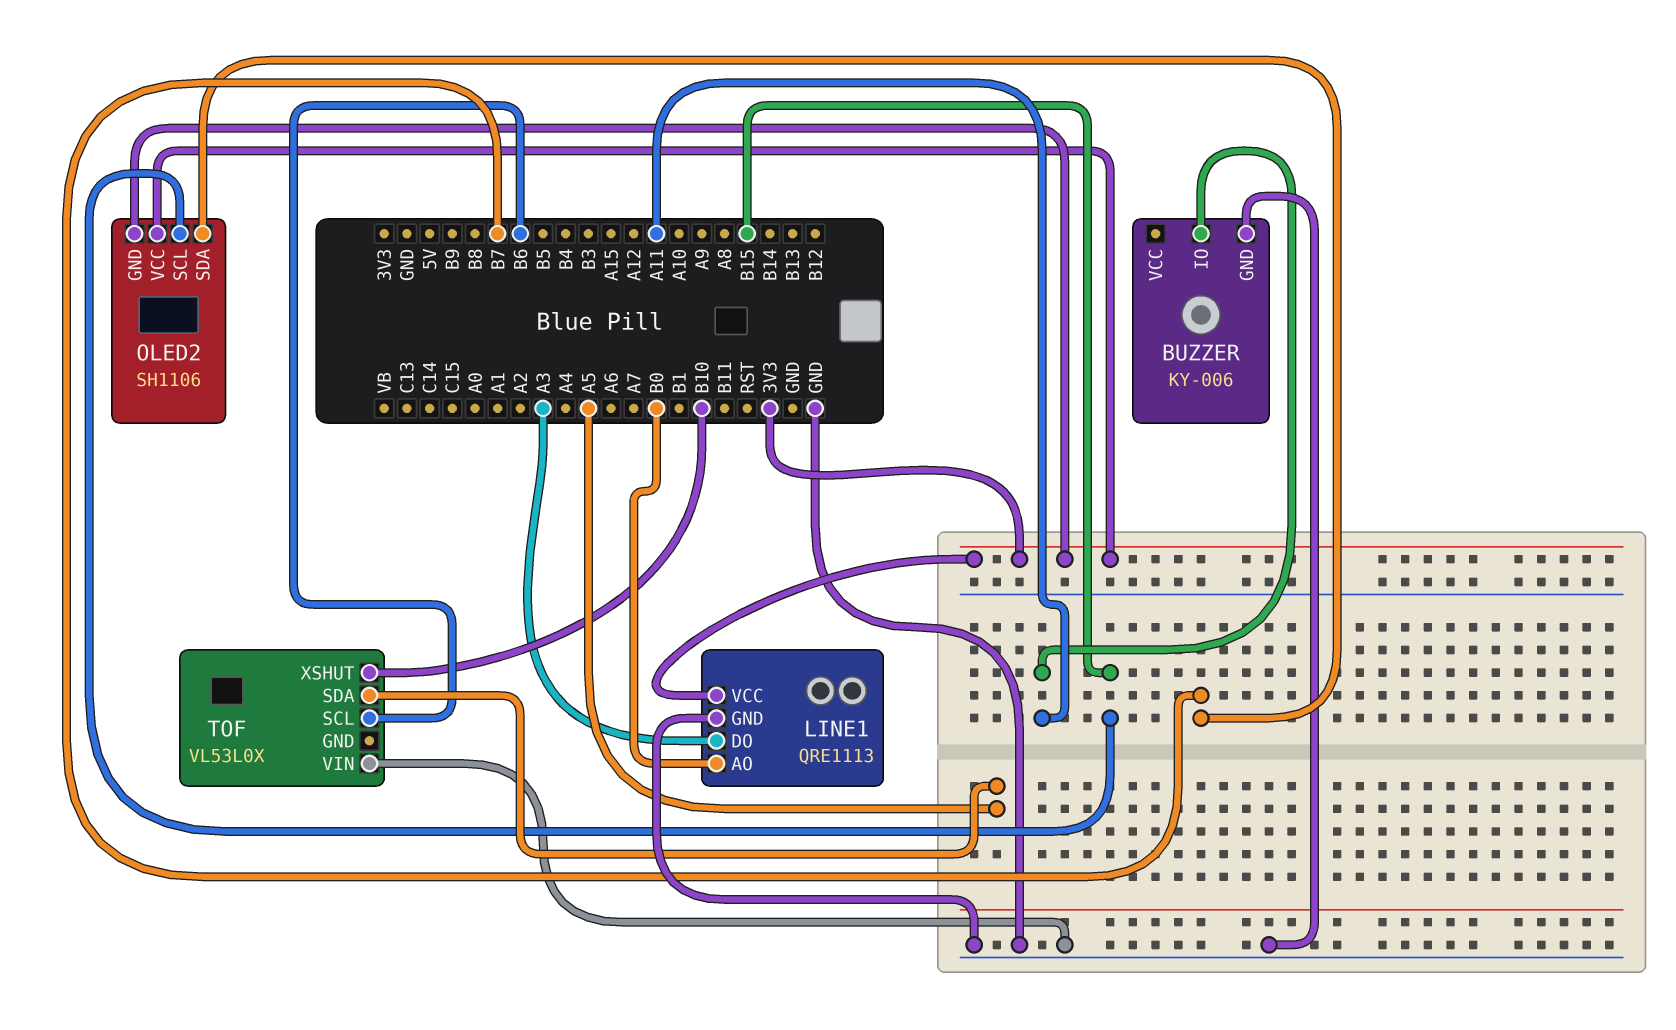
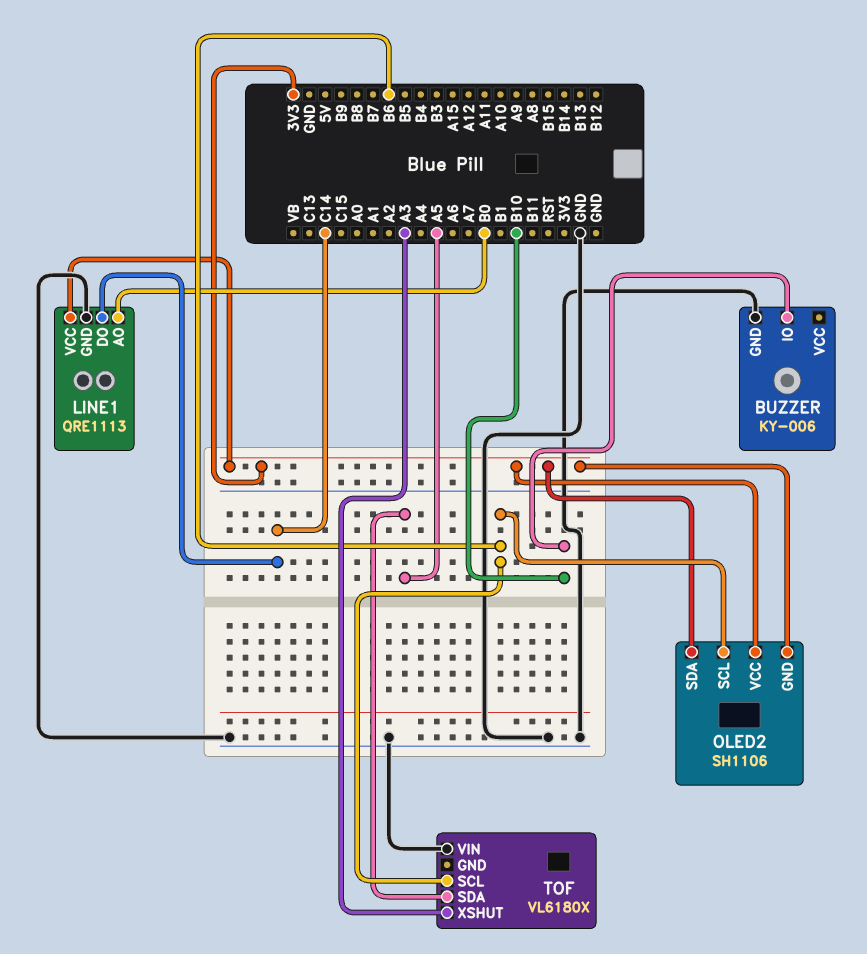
BUZZER pin IO: A11 -> B10
LINE1 pin DO: A3 -> C14
OLED2 pin SCL: B15 -> B6
OLED2 pin SDA: B7 -> 3V3
TOF: VL53L0X -> VL6180X
TOF pin XSHUT: B10 -> A3

